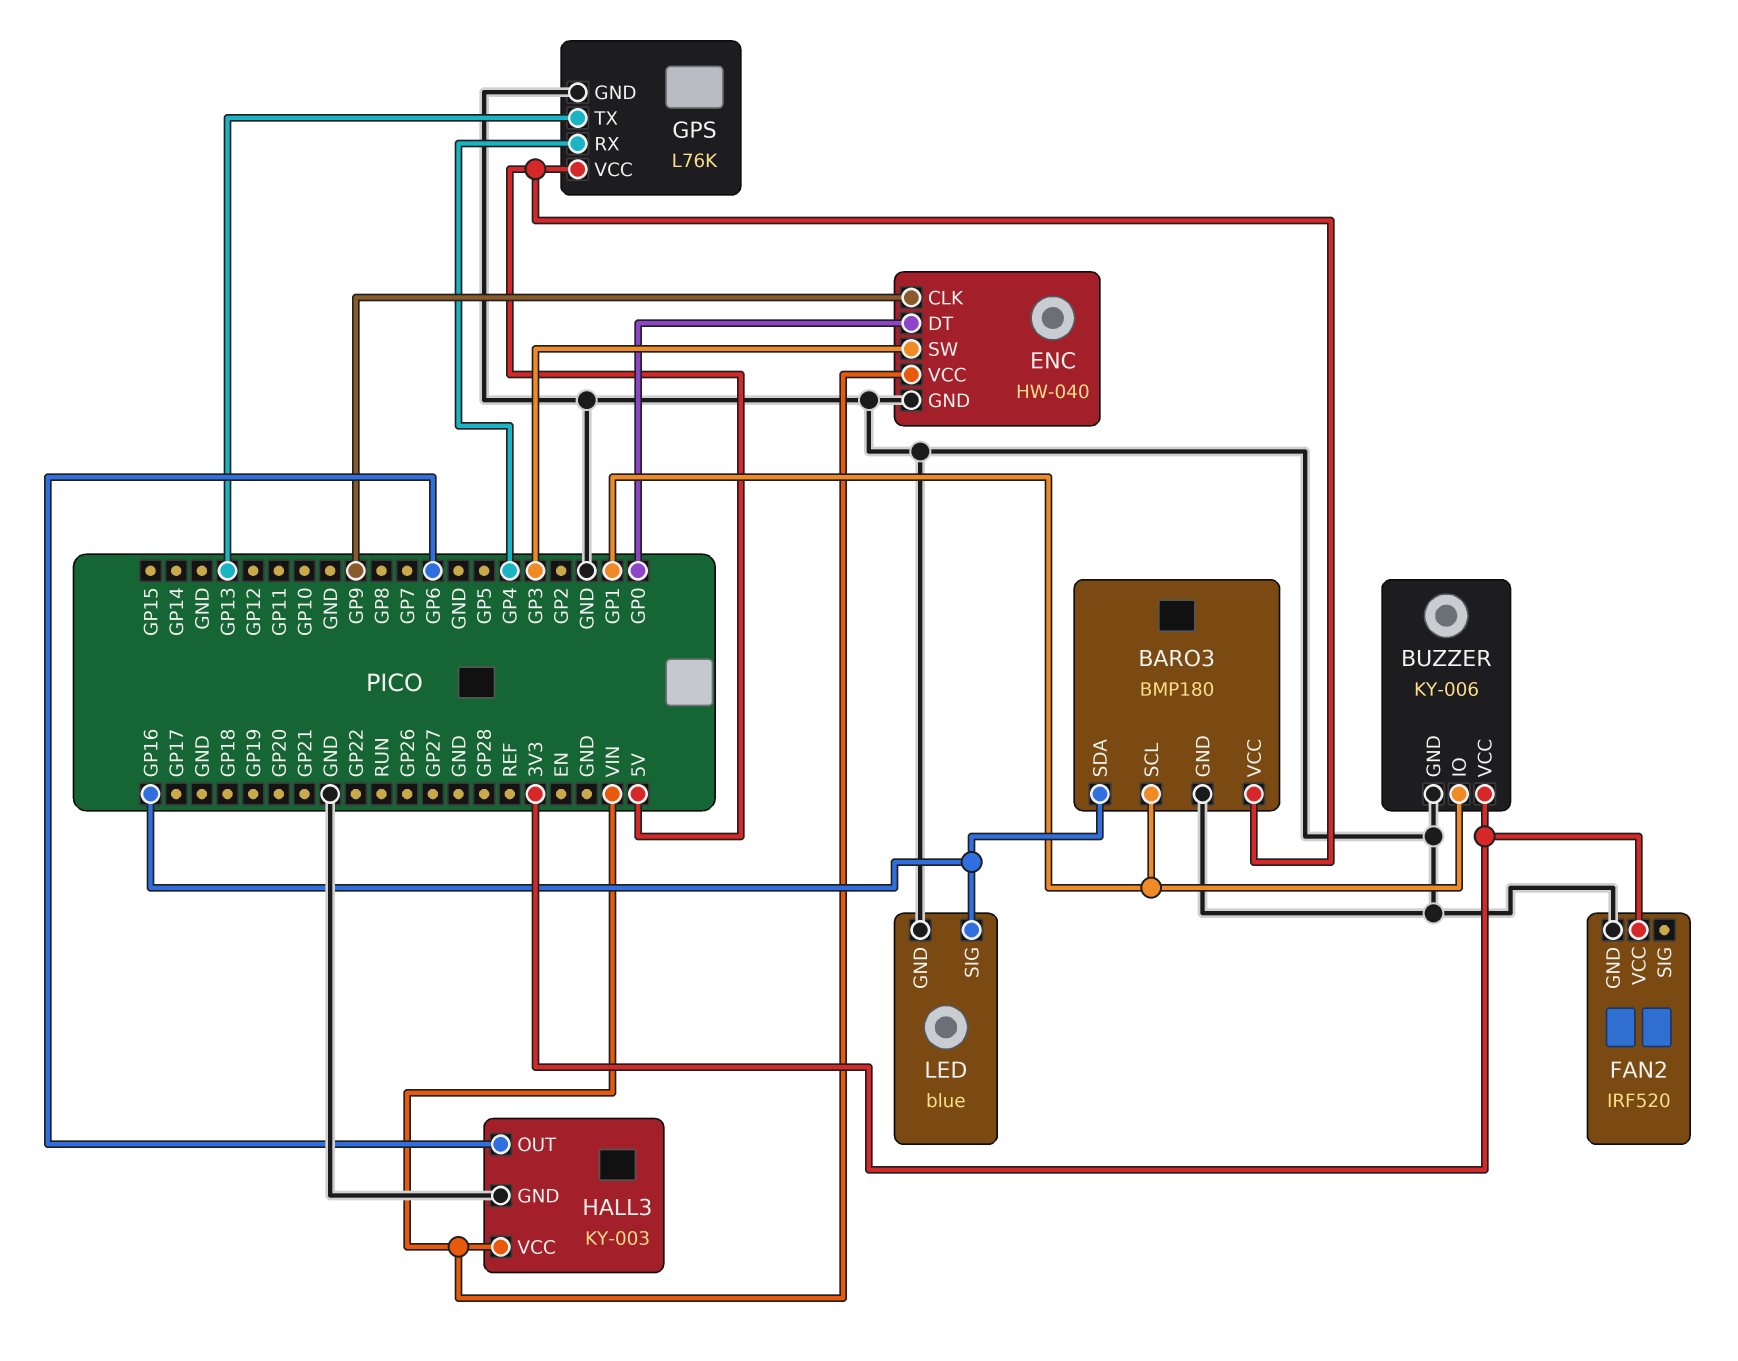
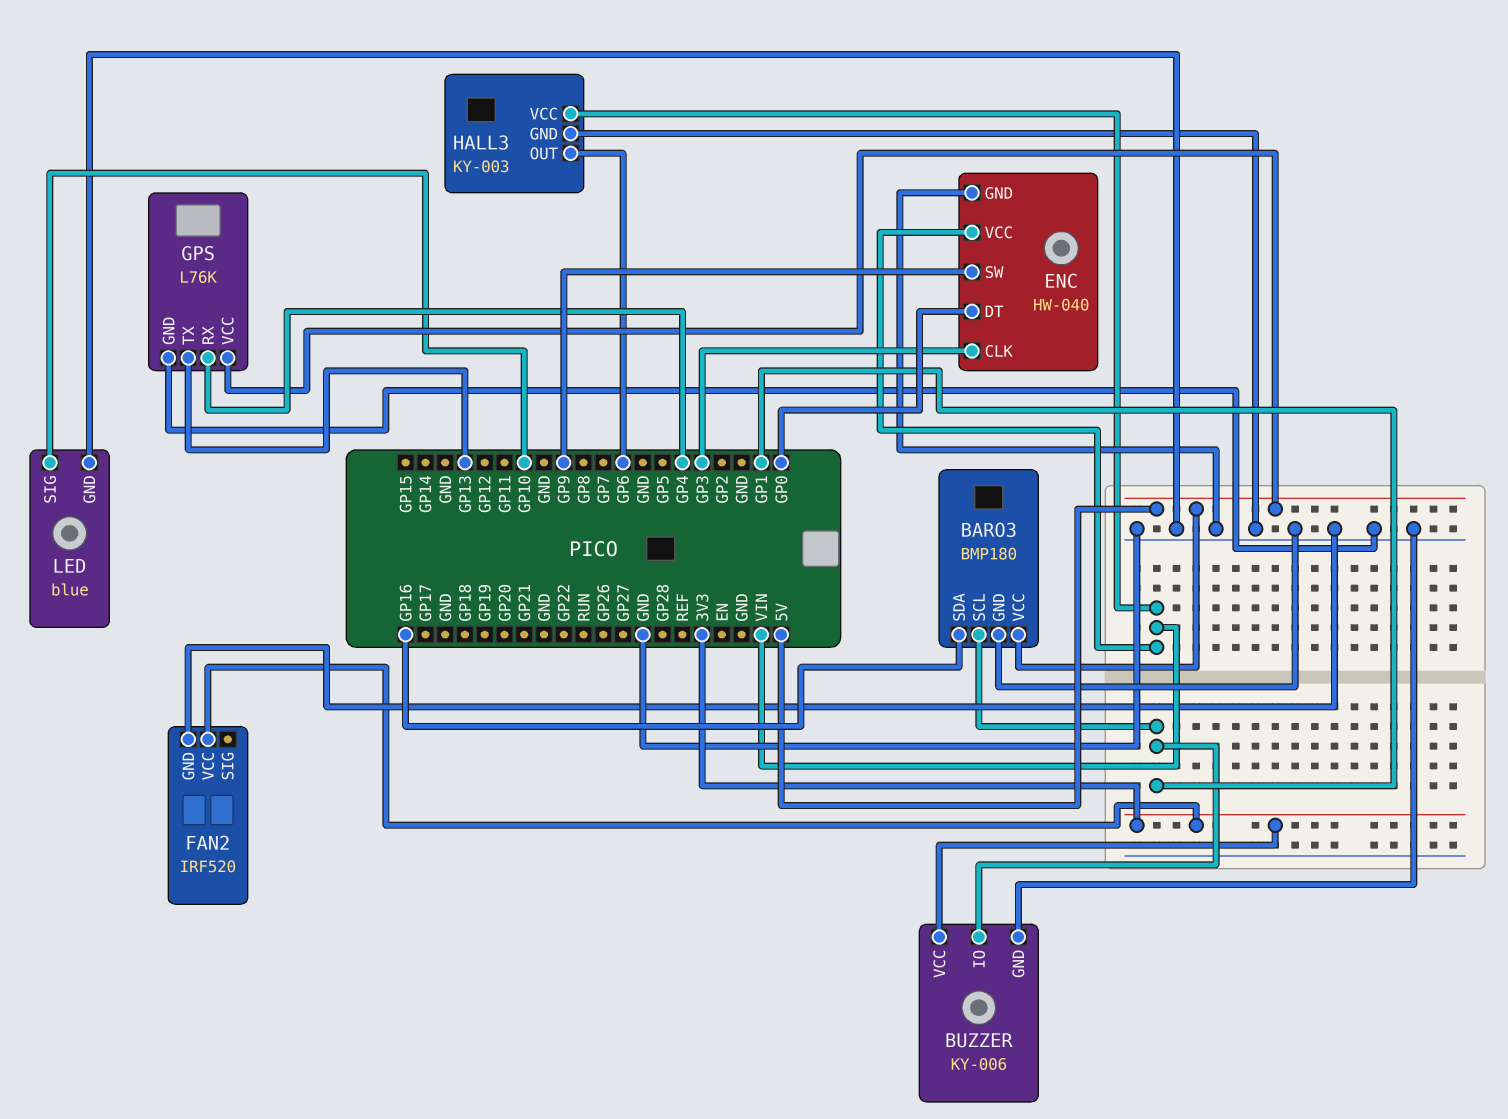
ENC pin CLK: GP9 -> GP3
ENC pin SW: GP3 -> GP9
LED pin SIG: GP16 -> GP10

